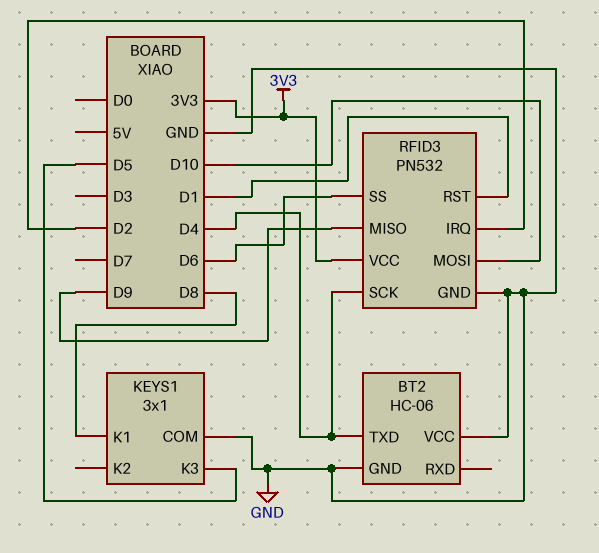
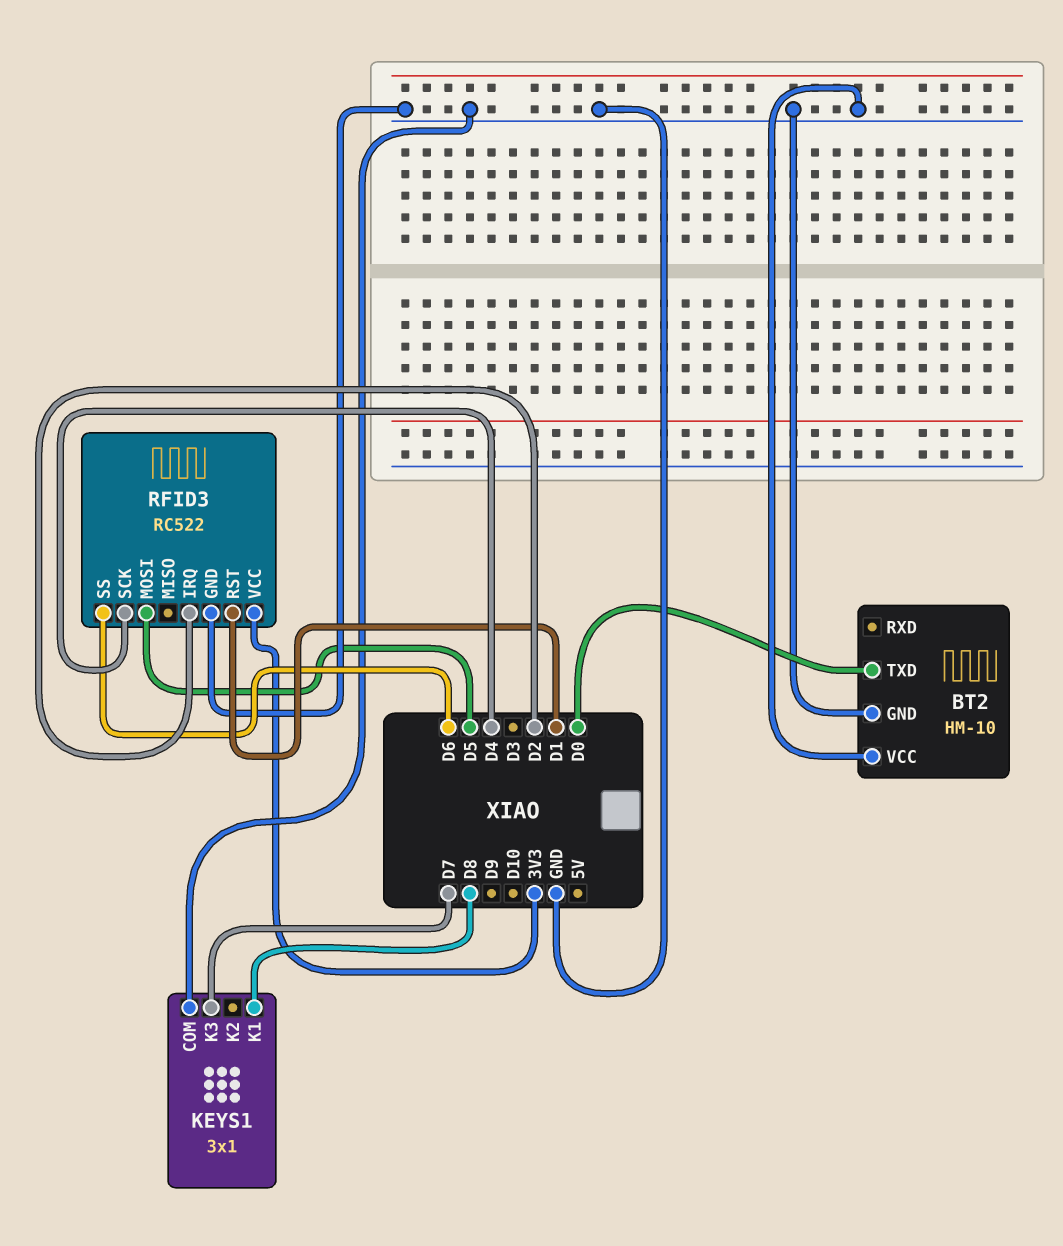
BT2: HC-06 -> HM-10
BT2 pin TXD: D4 -> D0
KEYS1 pin K3: D5 -> D7
RFID3: PN532 -> RC522
RFID3 pin MISO: D9 -> none
RFID3 pin MOSI: D10 -> D5

